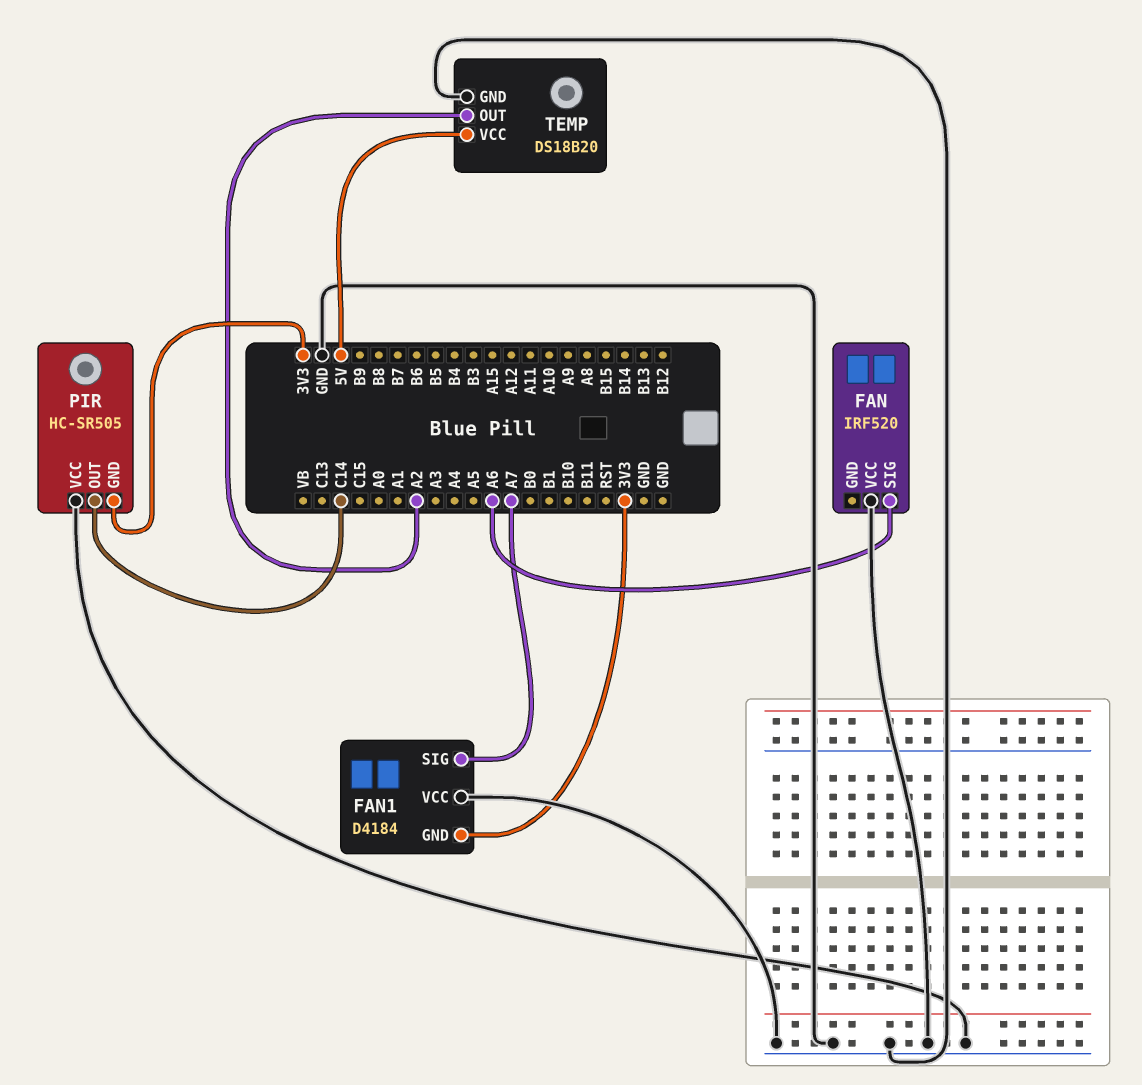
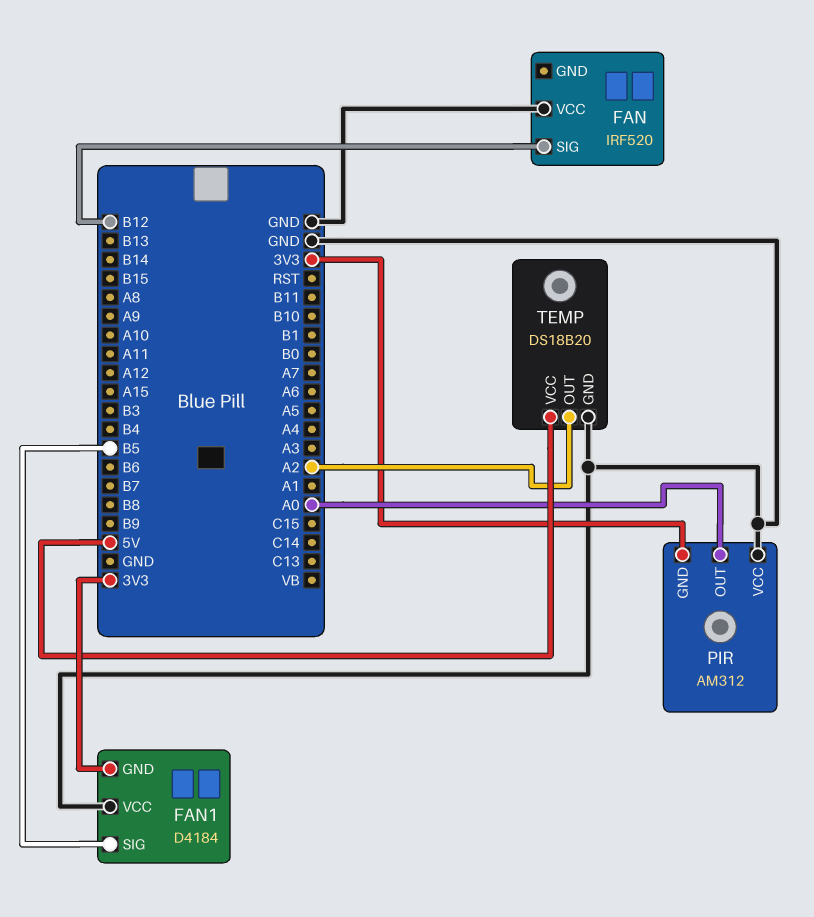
FAN pin SIG: A6 -> B12
FAN1 pin SIG: A7 -> B5
PIR: HC-SR505 -> AM312
PIR pin OUT: C14 -> A0

